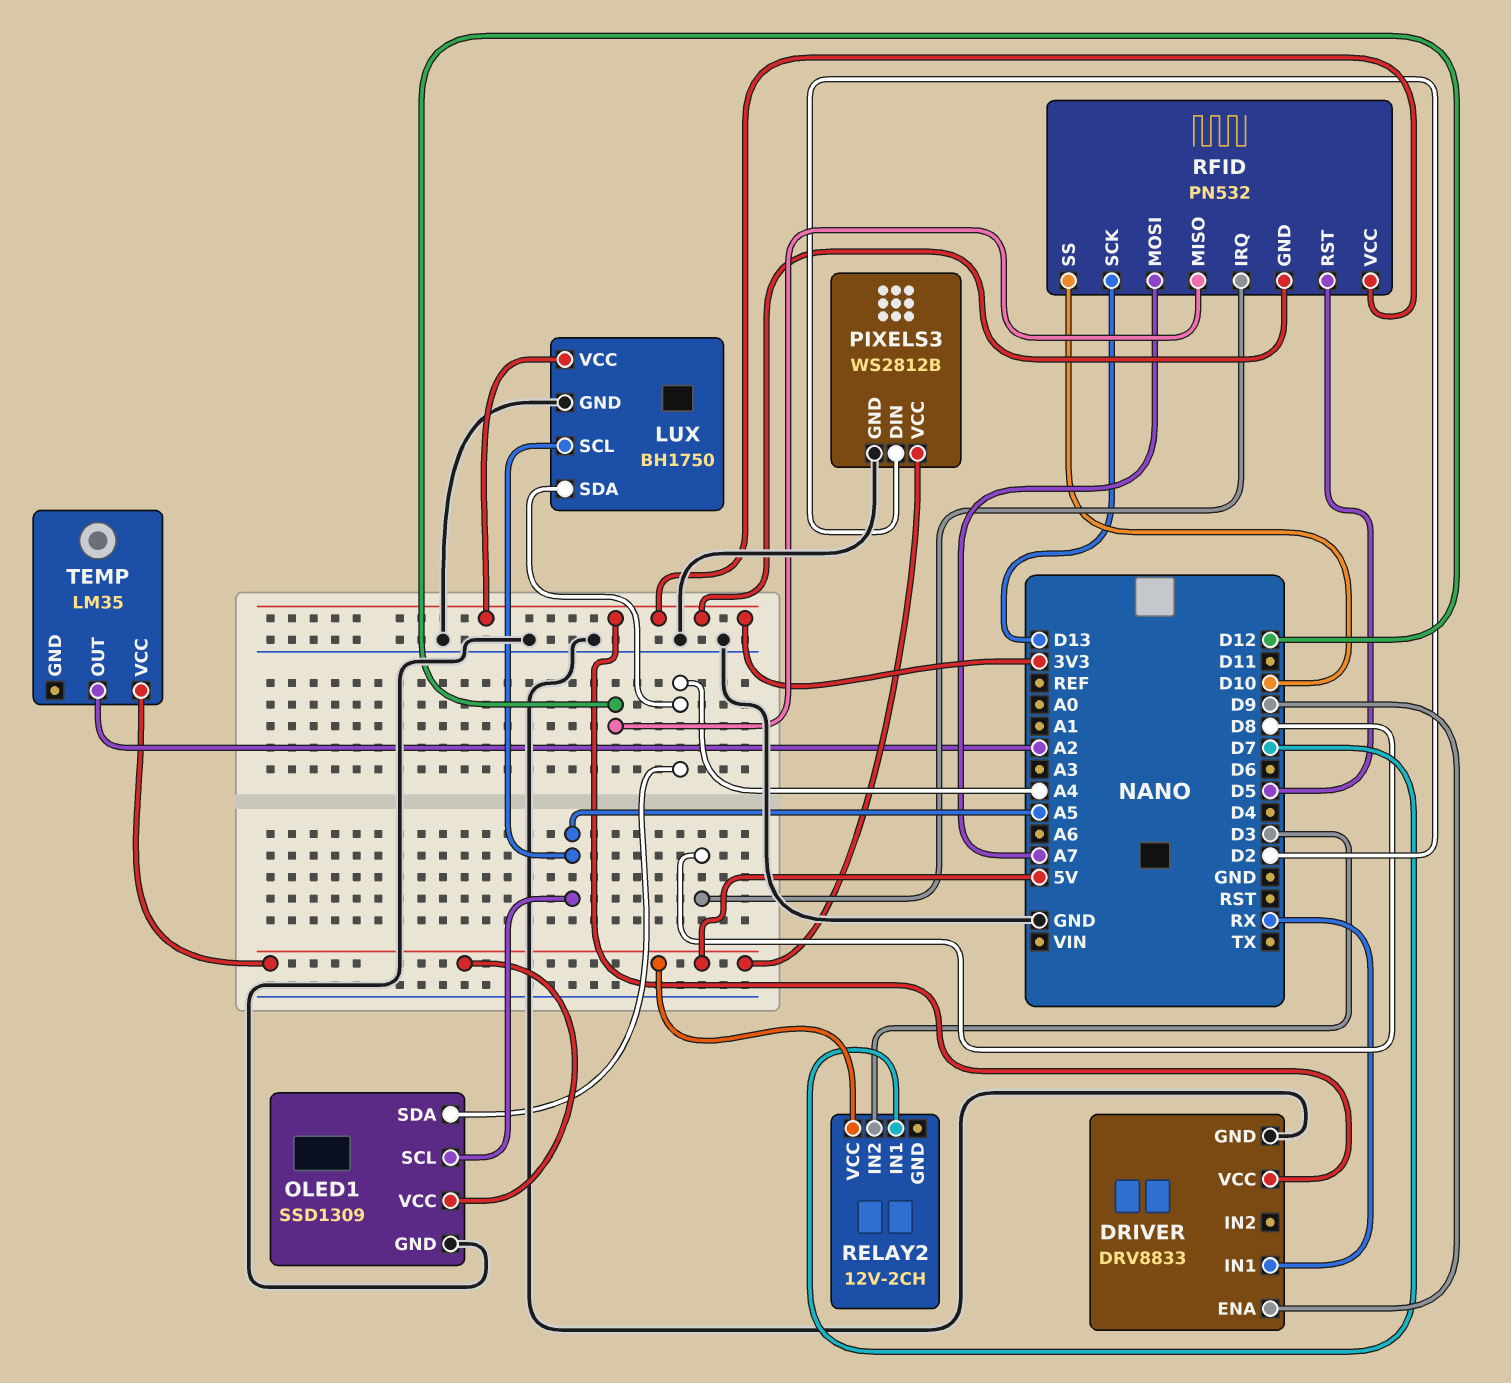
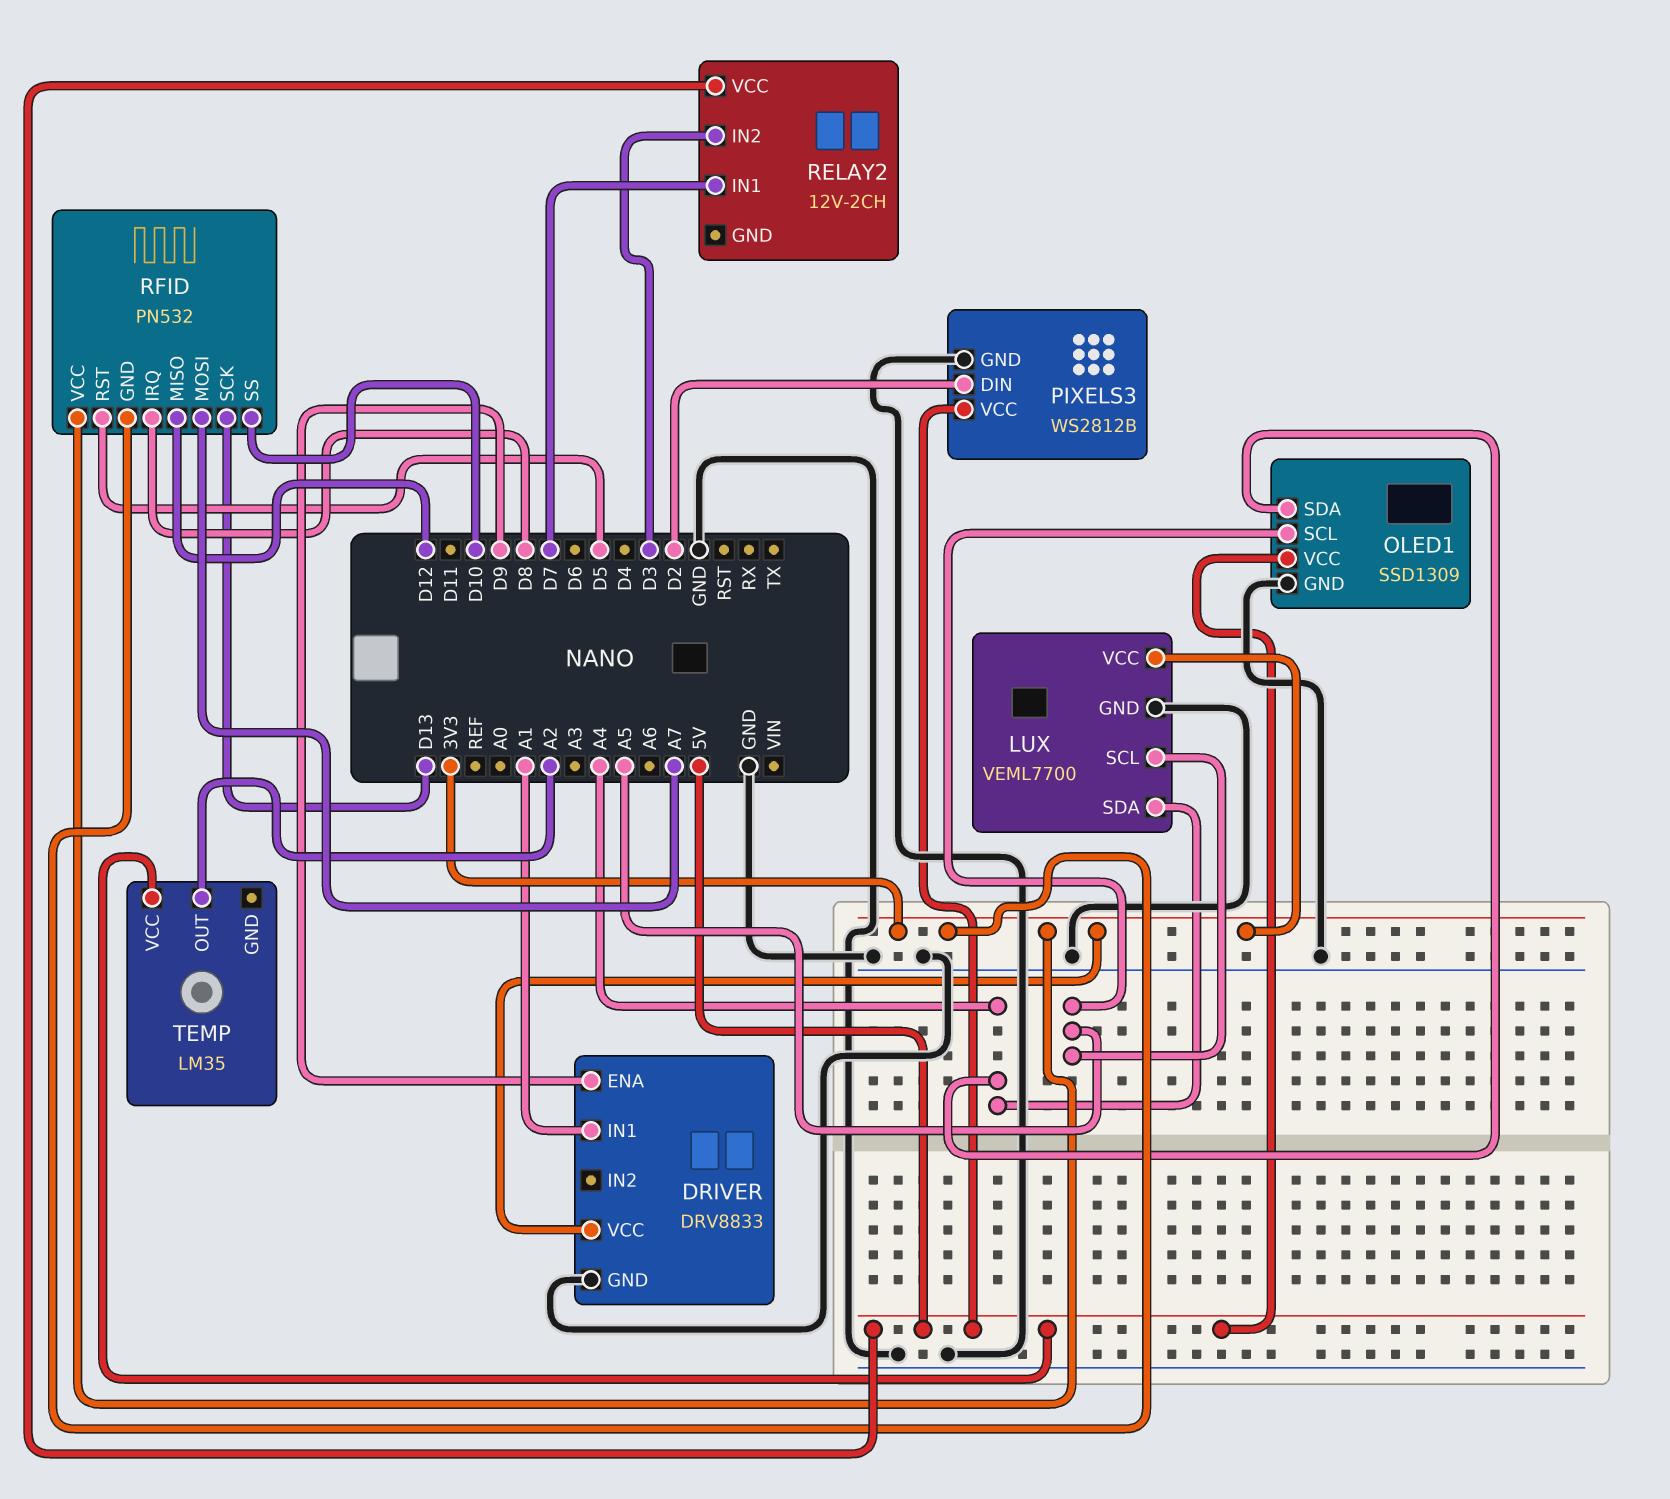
DRIVER pin IN1: RX -> A1
LUX: BH1750 -> VEML7700

